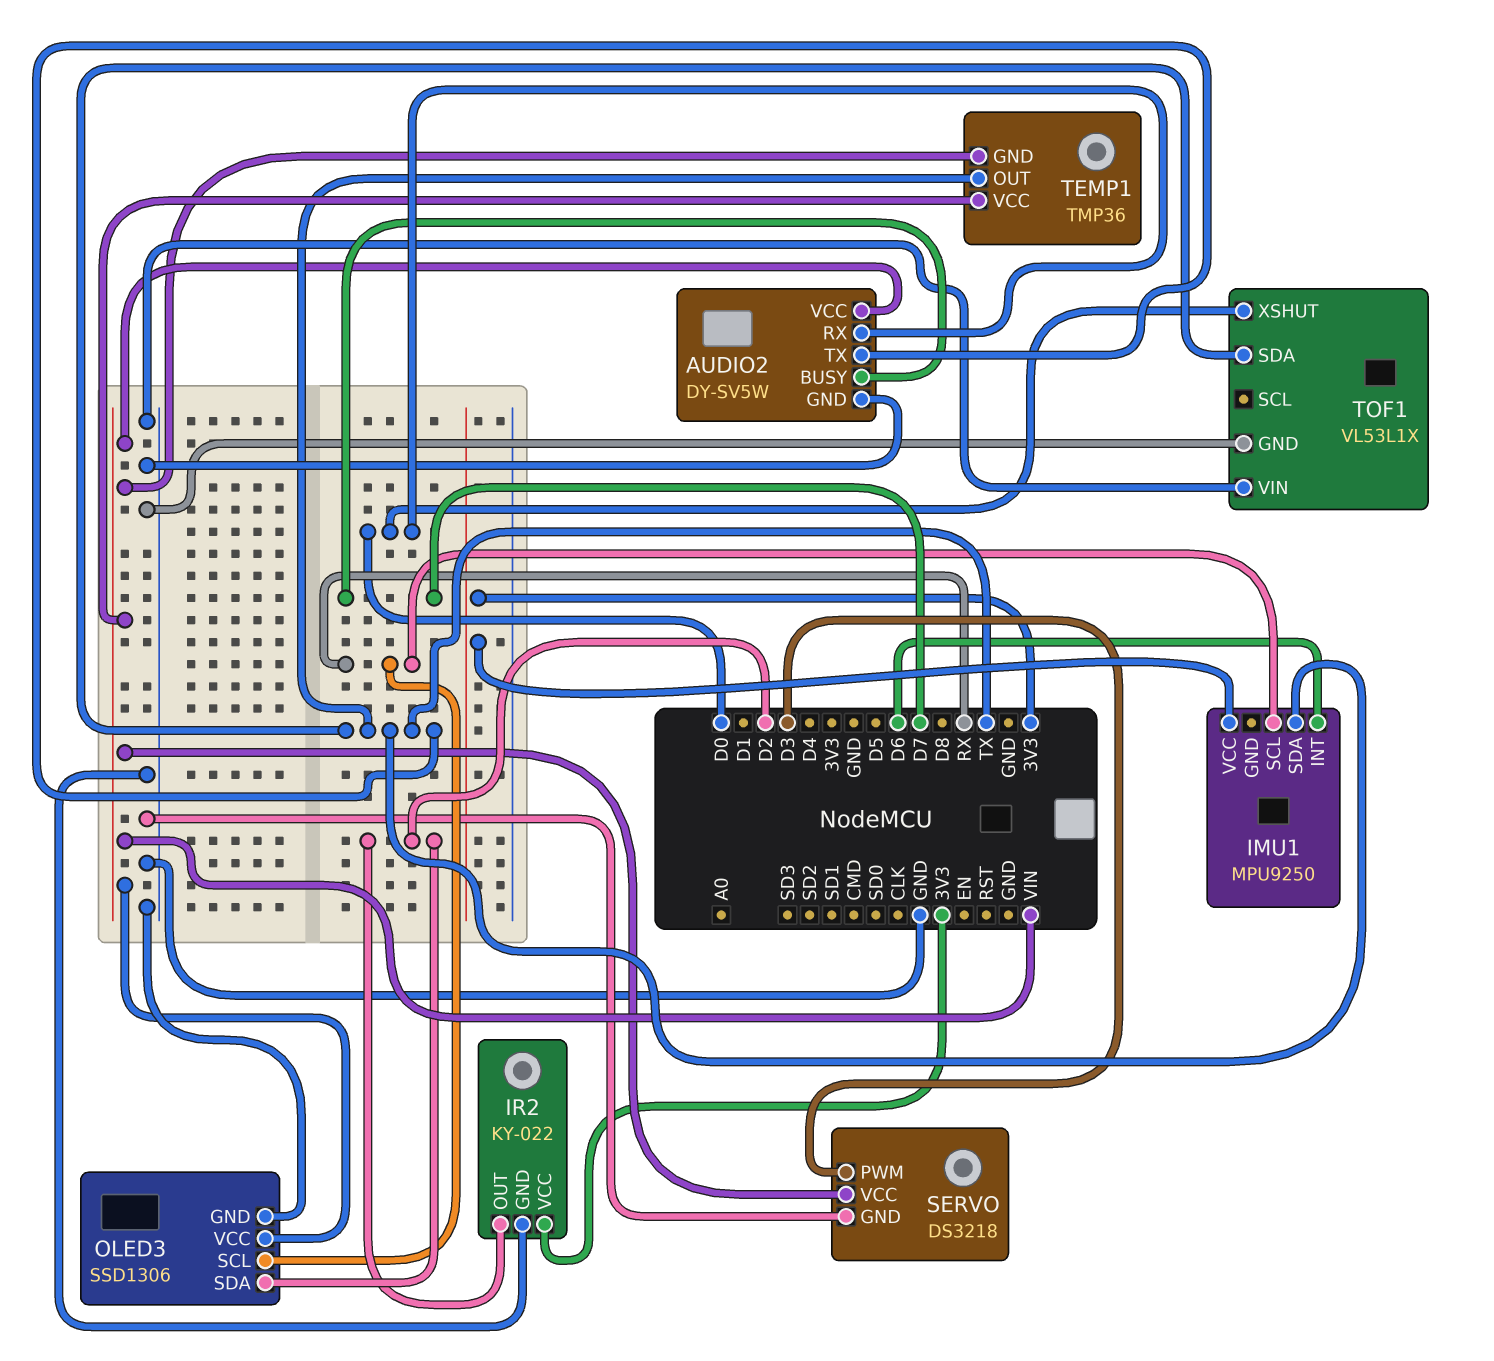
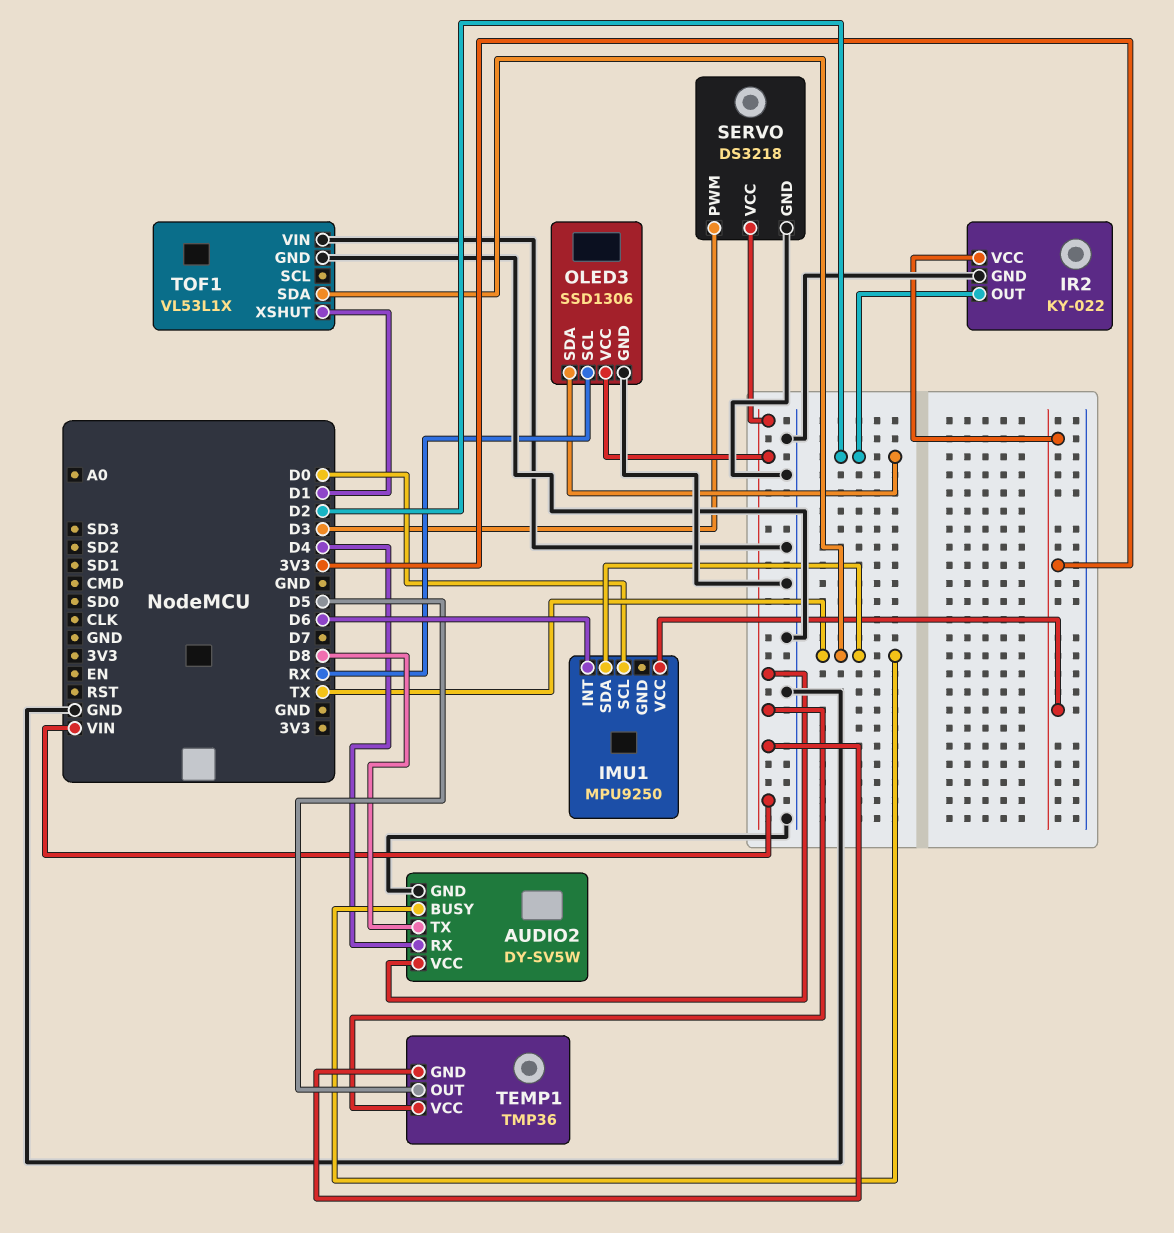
AUDIO2 pin BUSY: D7 -> TX
AUDIO2 pin RX: D0 -> D4
AUDIO2 pin TX: TX -> D8
IMU1 pin SCL: RX -> D0
TEMP1 pin OUT: TX -> D5
TOF1 pin XSHUT: D0 -> D1

